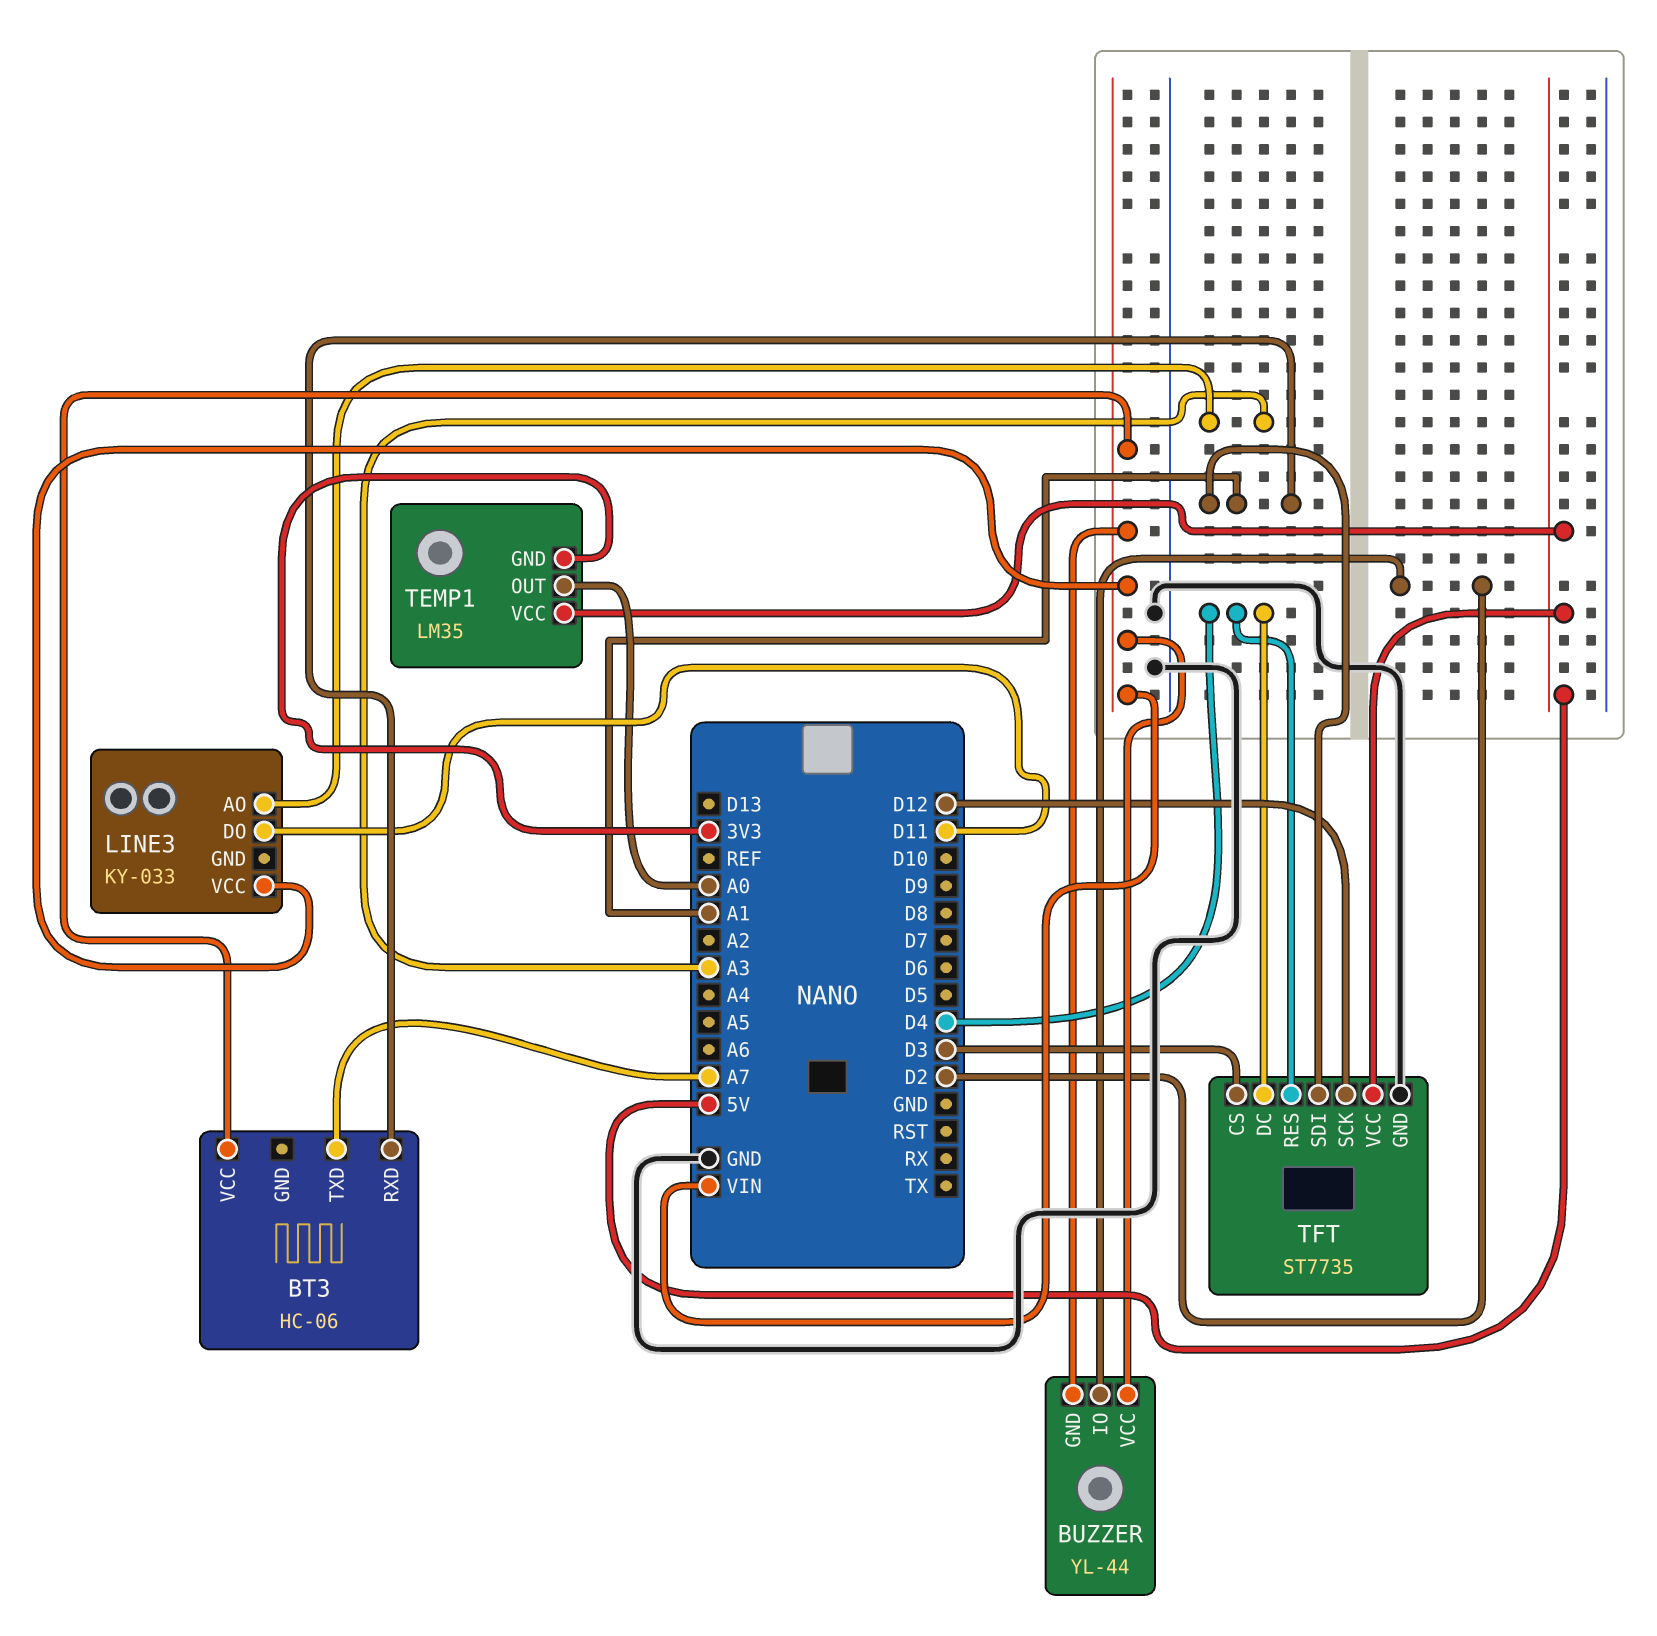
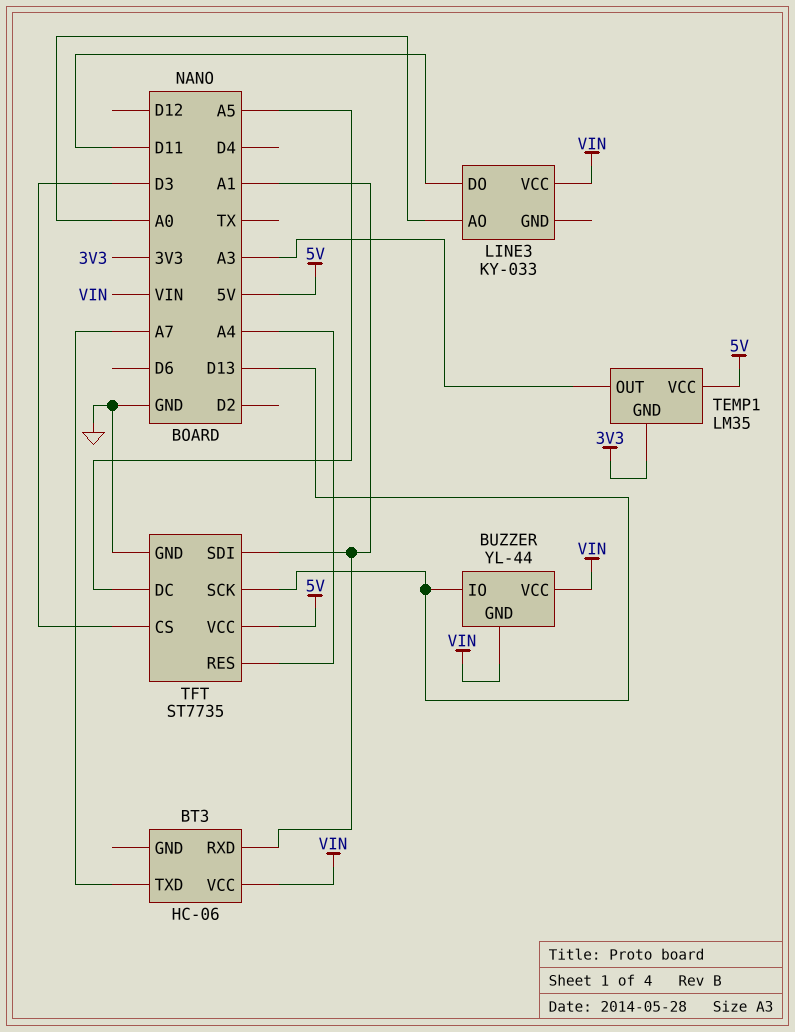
BUZZER pin IO: D2 -> D13
LINE3 pin AO: A3 -> A0
TEMP1 pin OUT: A0 -> A3
TFT pin DC: D4 -> A5
TFT pin RES: D4 -> A4
TFT pin SCK: D12 -> D13

